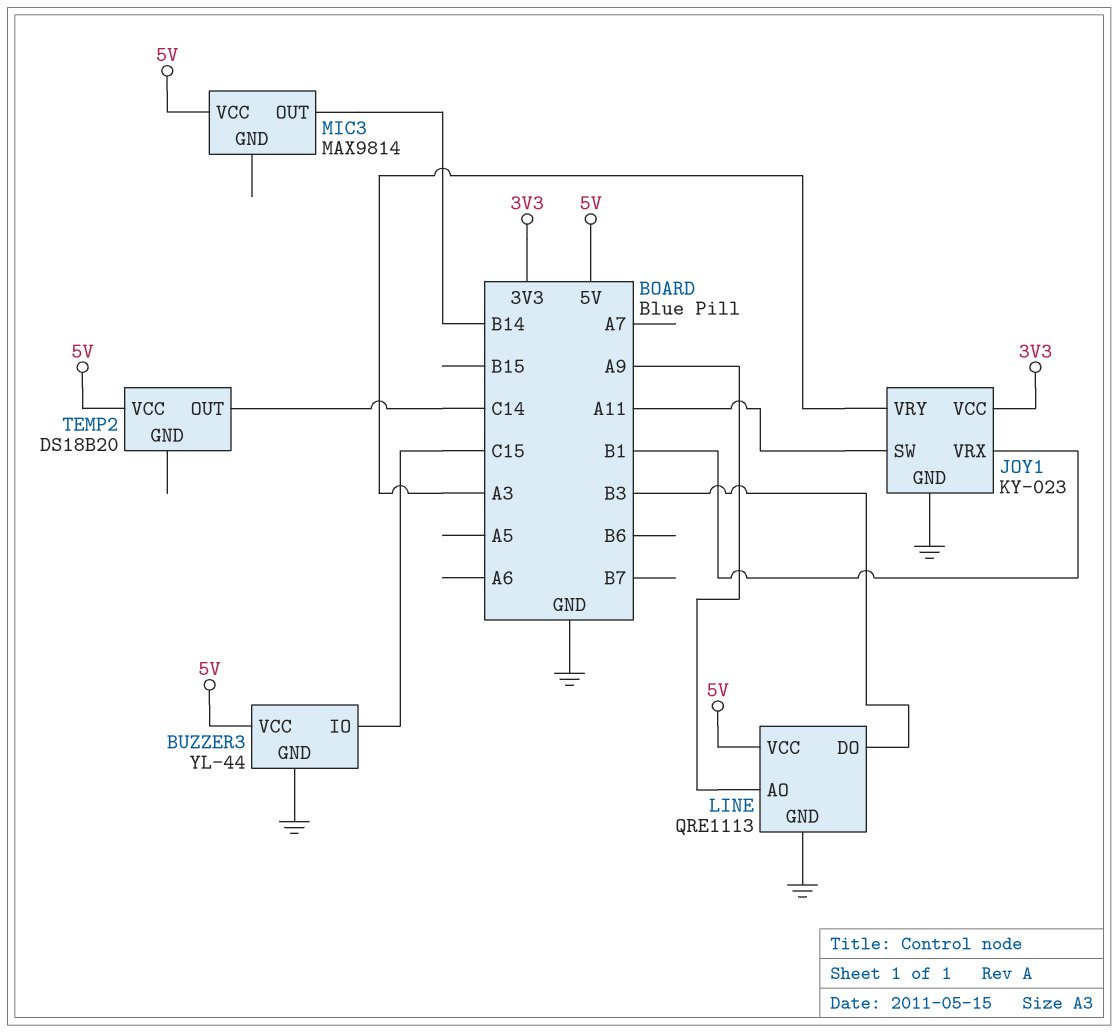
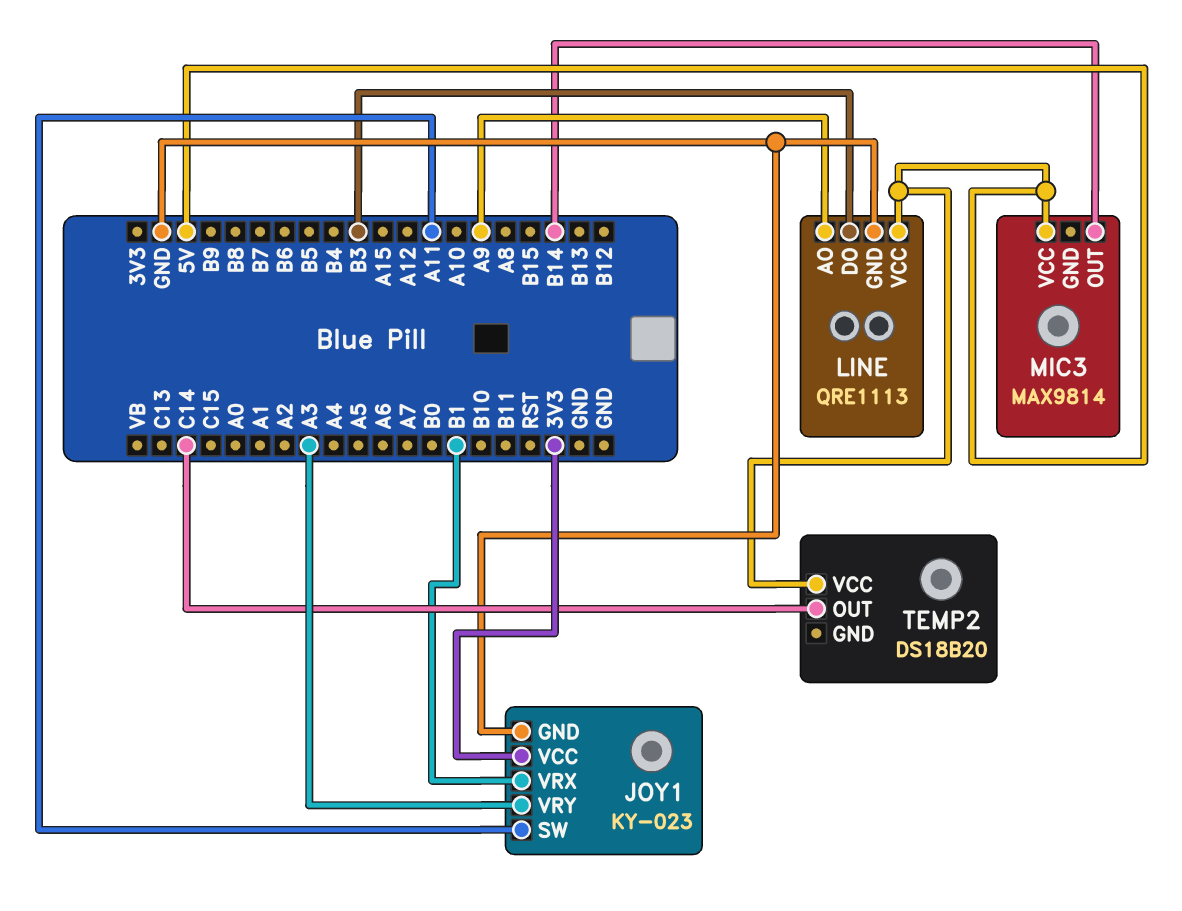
BUZZER3: YL-44 -> none
BUZZER3 pin GND: GND -> none
BUZZER3 pin IO: C15 -> none
BUZZER3 pin VCC: 5V -> none

